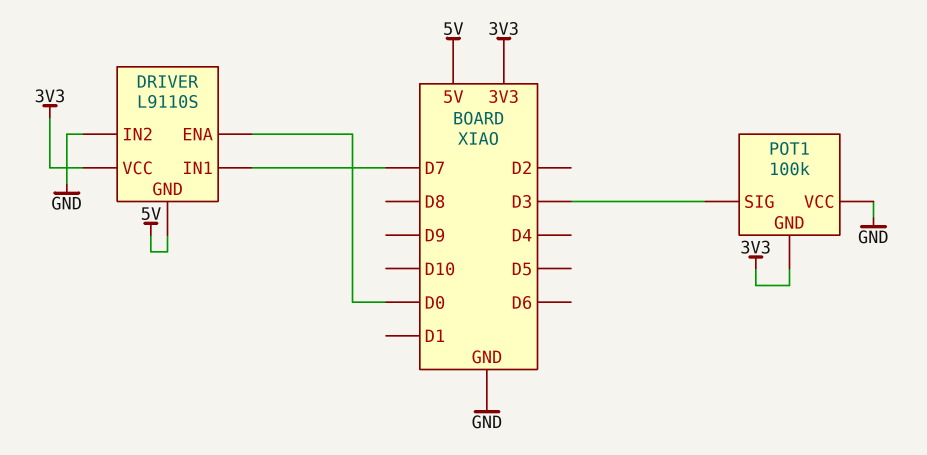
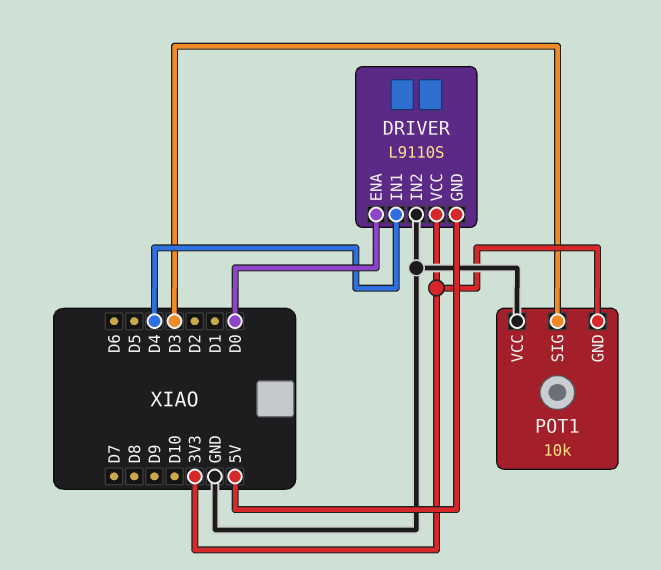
DRIVER pin IN1: D7 -> D4
POT1: 100k -> 10k

